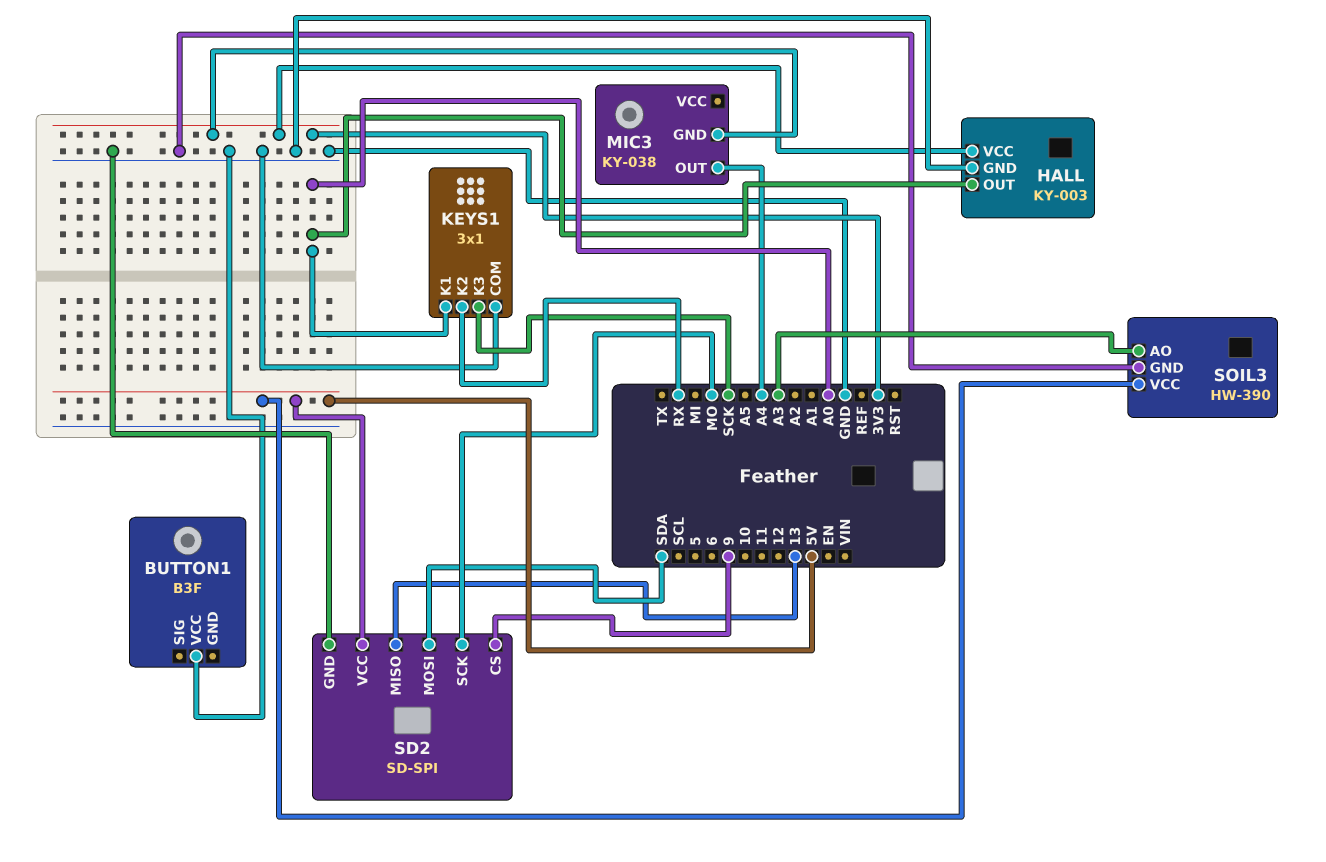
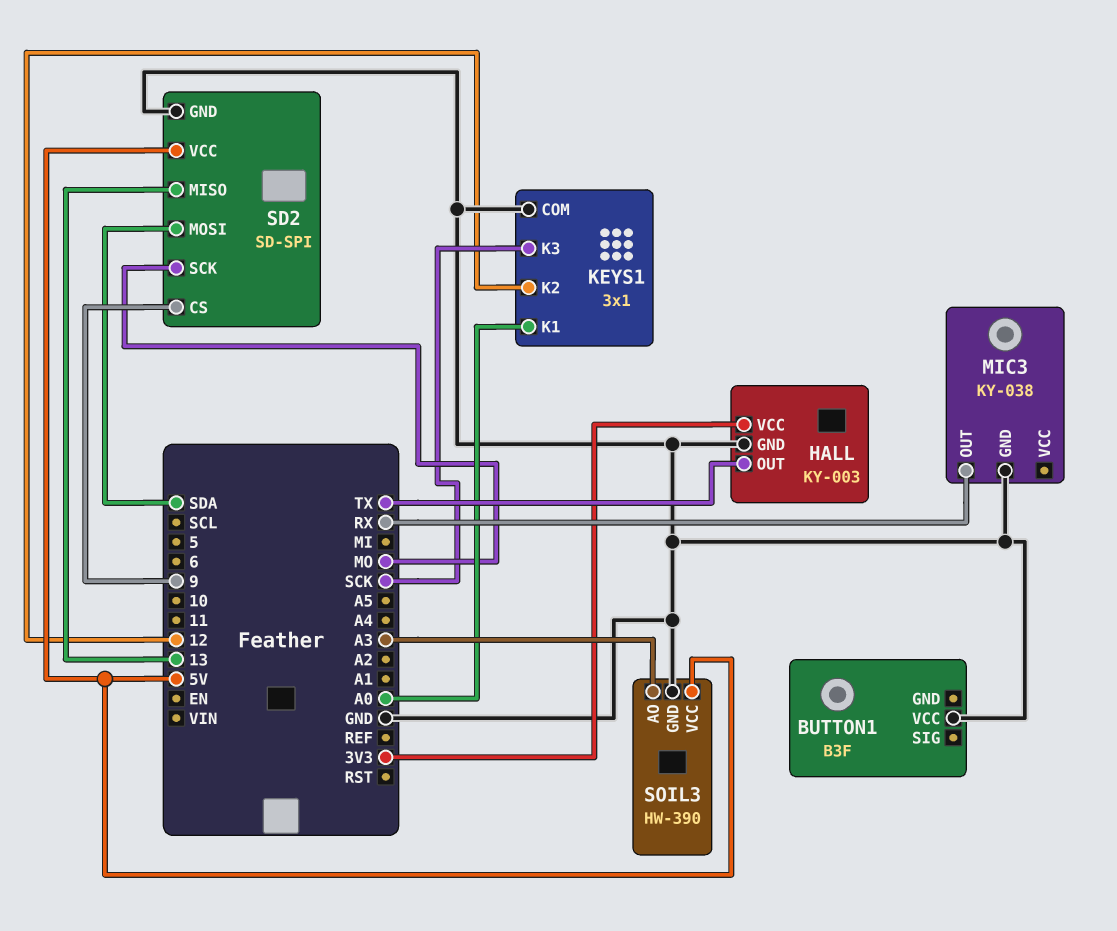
HALL pin OUT: A0 -> TX
KEYS1 pin K2: RX -> 12
MIC3 pin GND: 3V3 -> GND
MIC3 pin OUT: A4 -> RX

